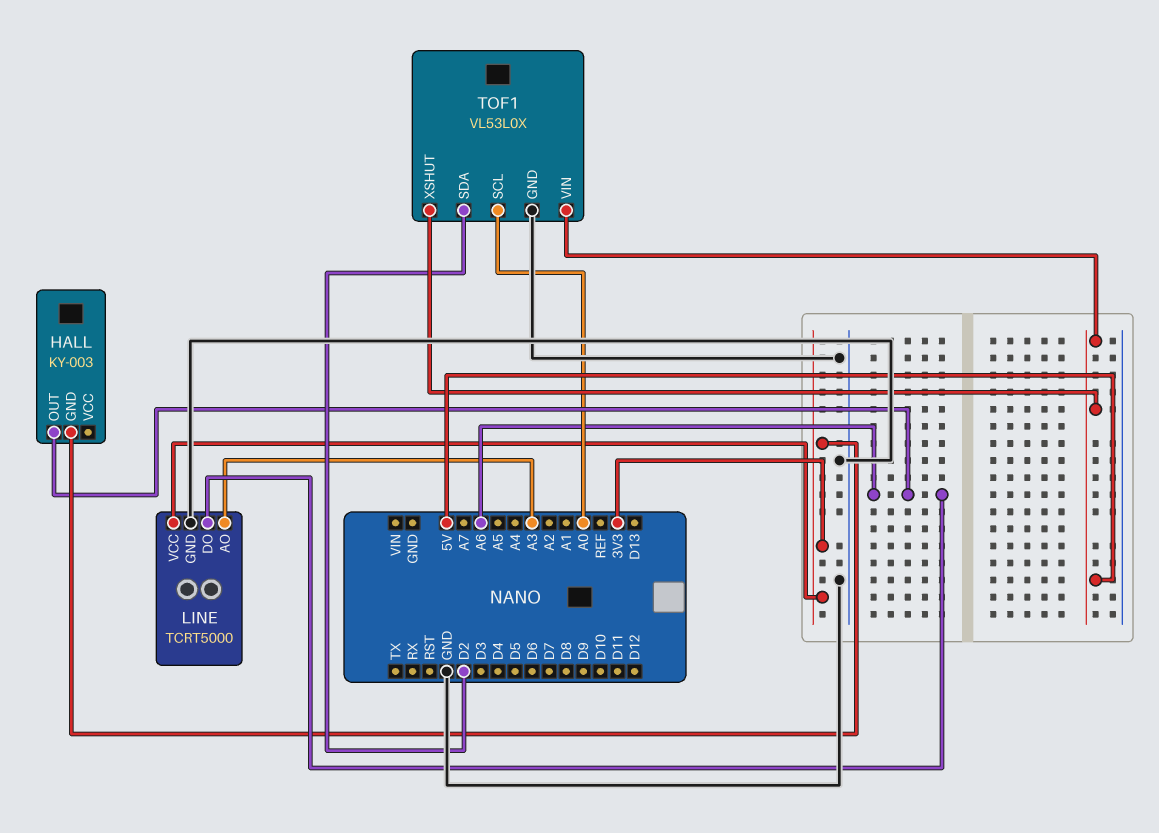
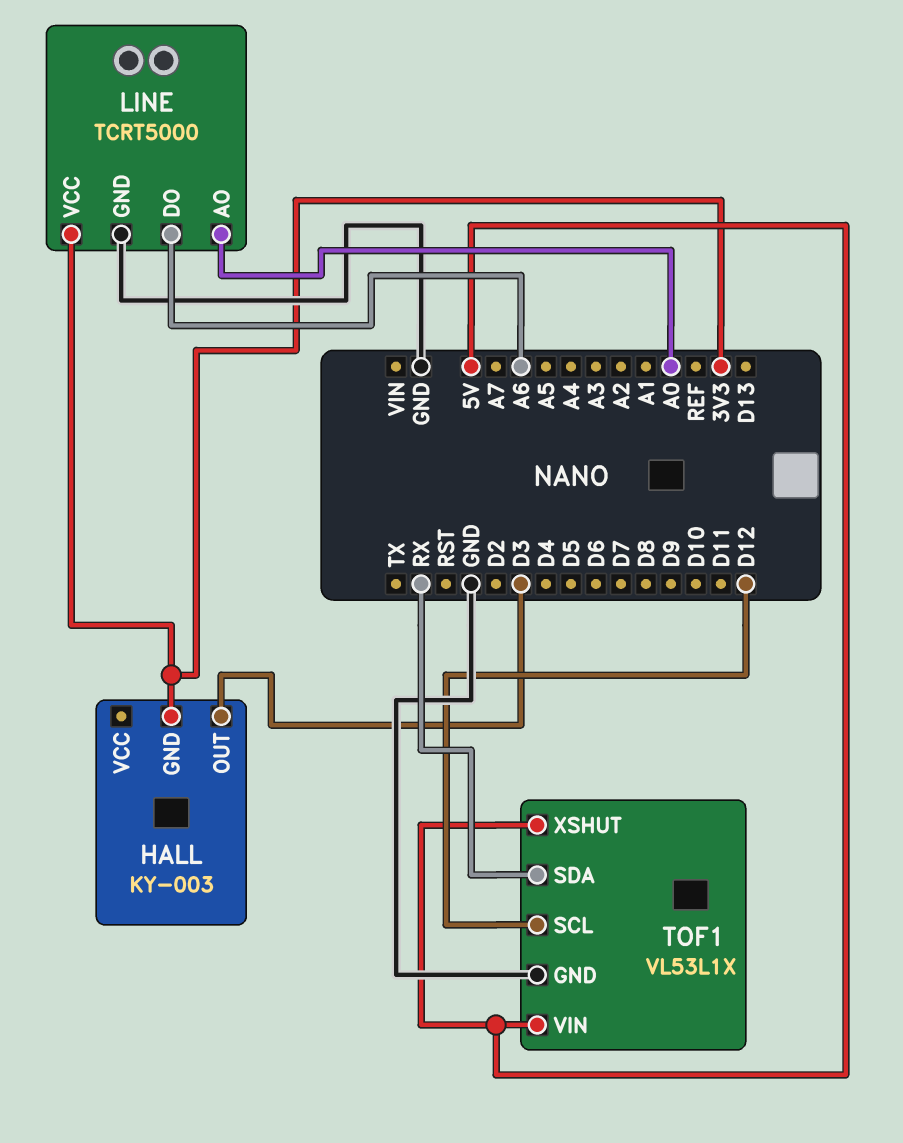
HALL pin OUT: A6 -> D3
LINE pin AO: A3 -> A0
TOF1: VL53L0X -> VL53L1X
TOF1 pin SCL: A0 -> D12
TOF1 pin SDA: D2 -> RX

